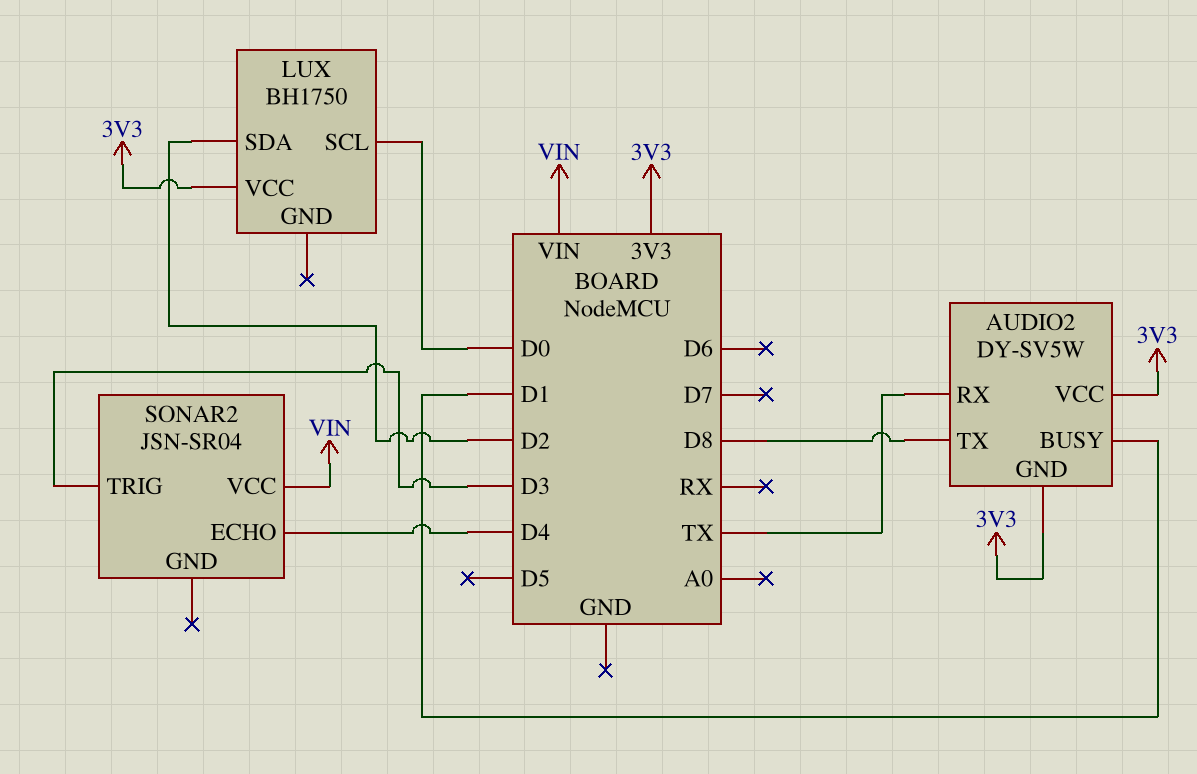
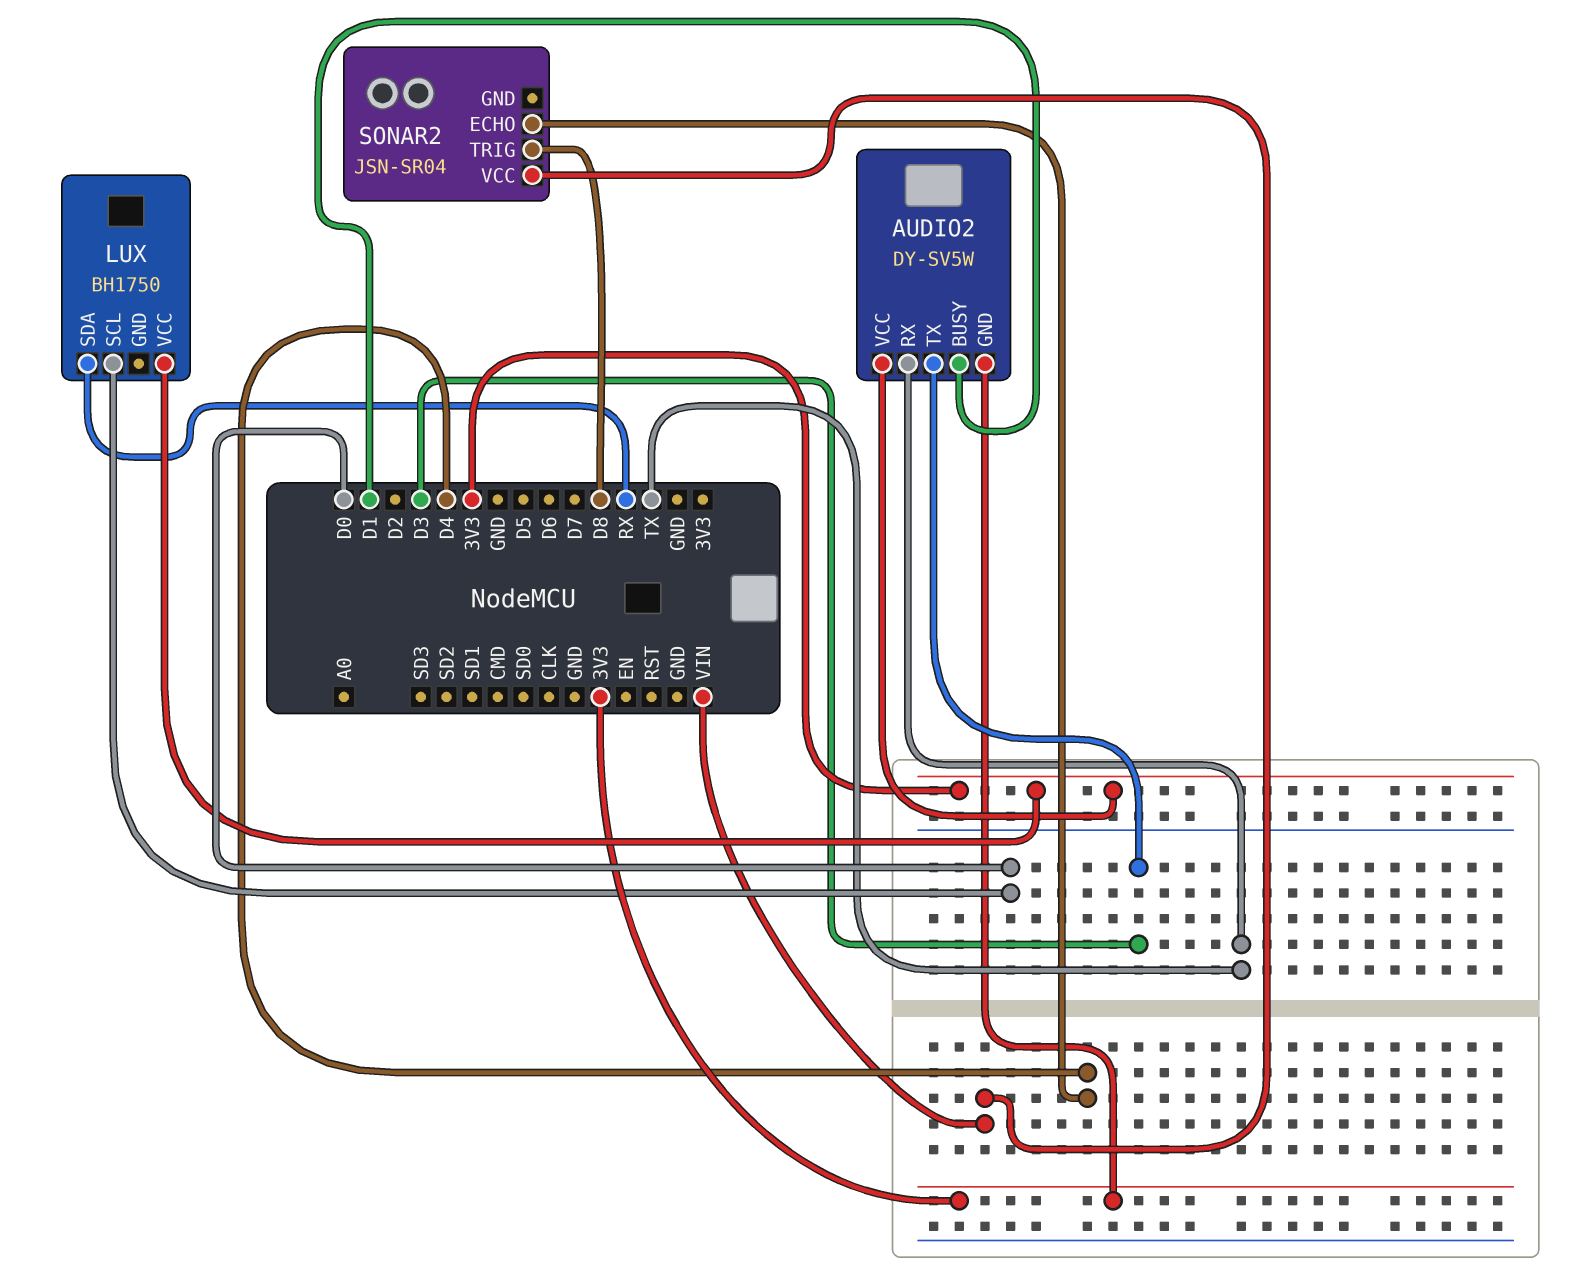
AUDIO2 pin TX: D8 -> D3
LUX pin SDA: D2 -> RX
SONAR2 pin TRIG: D3 -> D8

